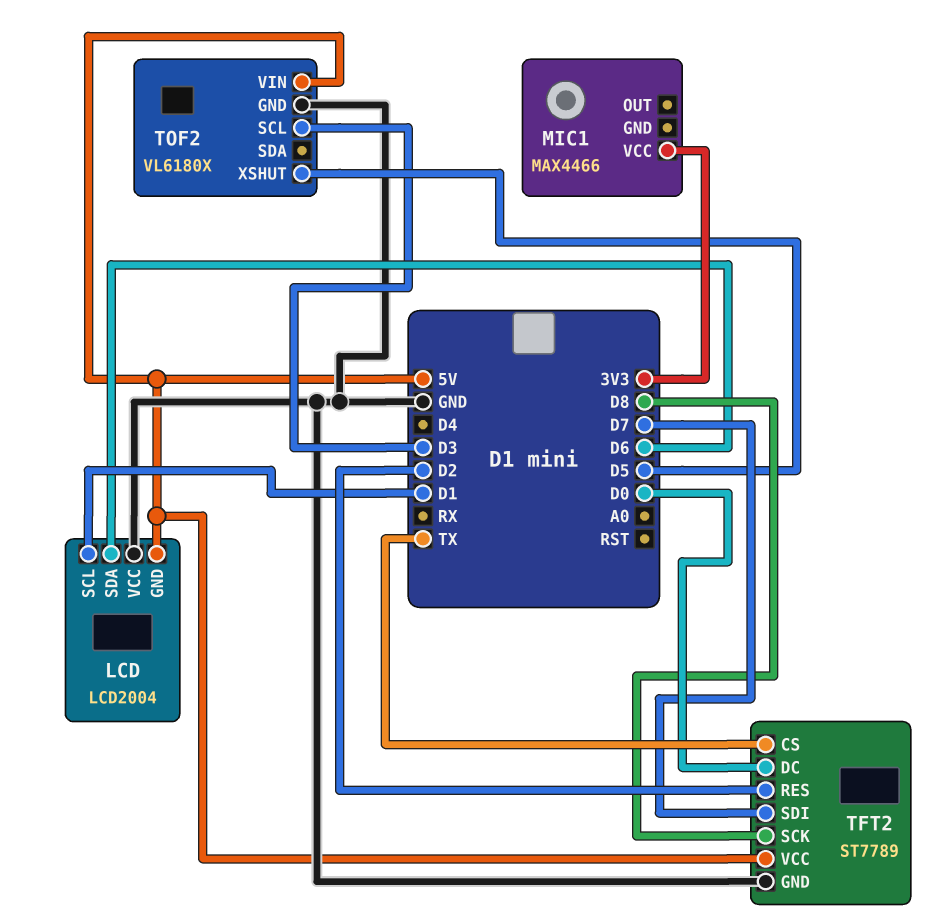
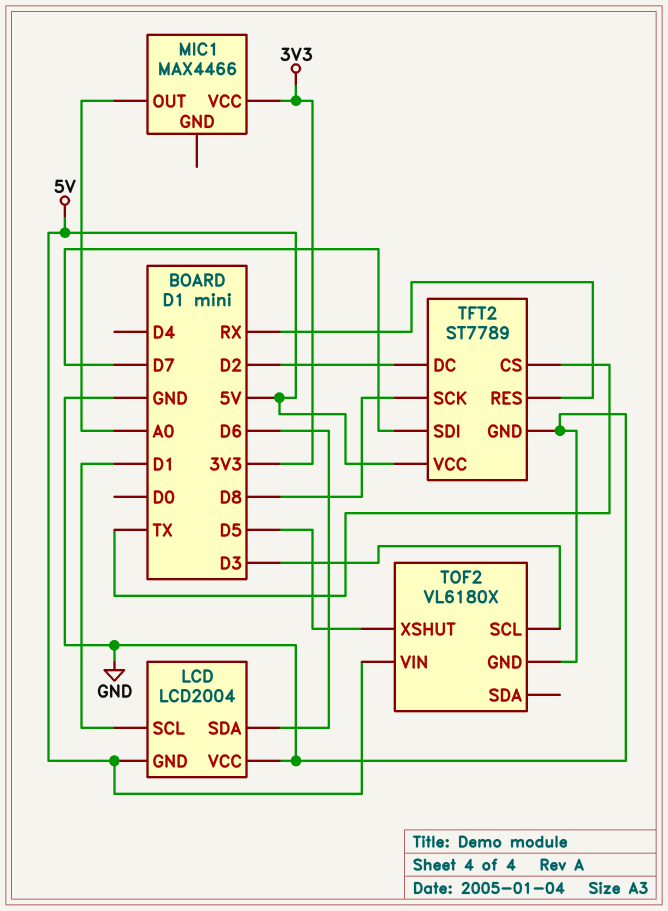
MIC1 pin OUT: none -> A0
TFT2 pin DC: D0 -> D2
TFT2 pin RES: D2 -> RX

